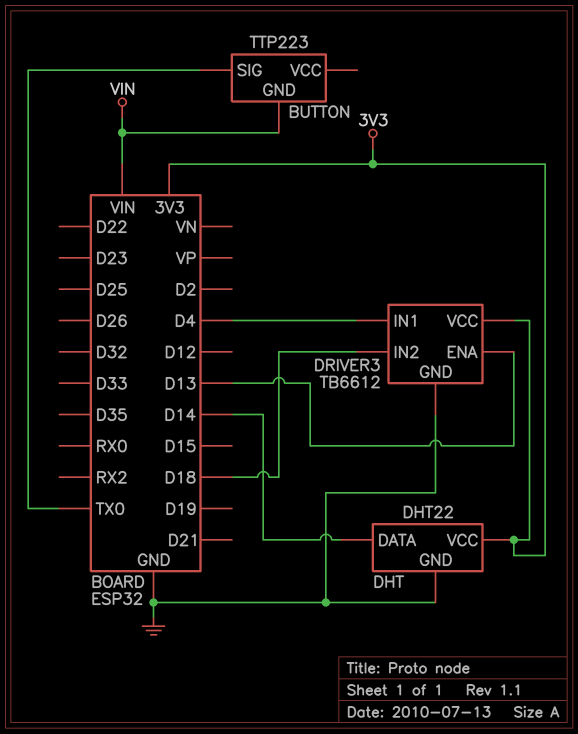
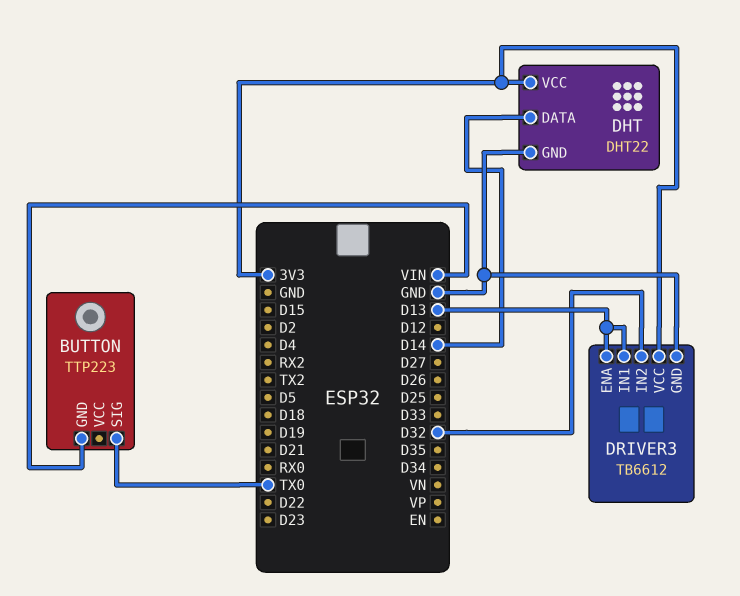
DRIVER3 pin IN1: D4 -> D13
DRIVER3 pin IN2: D18 -> D32

